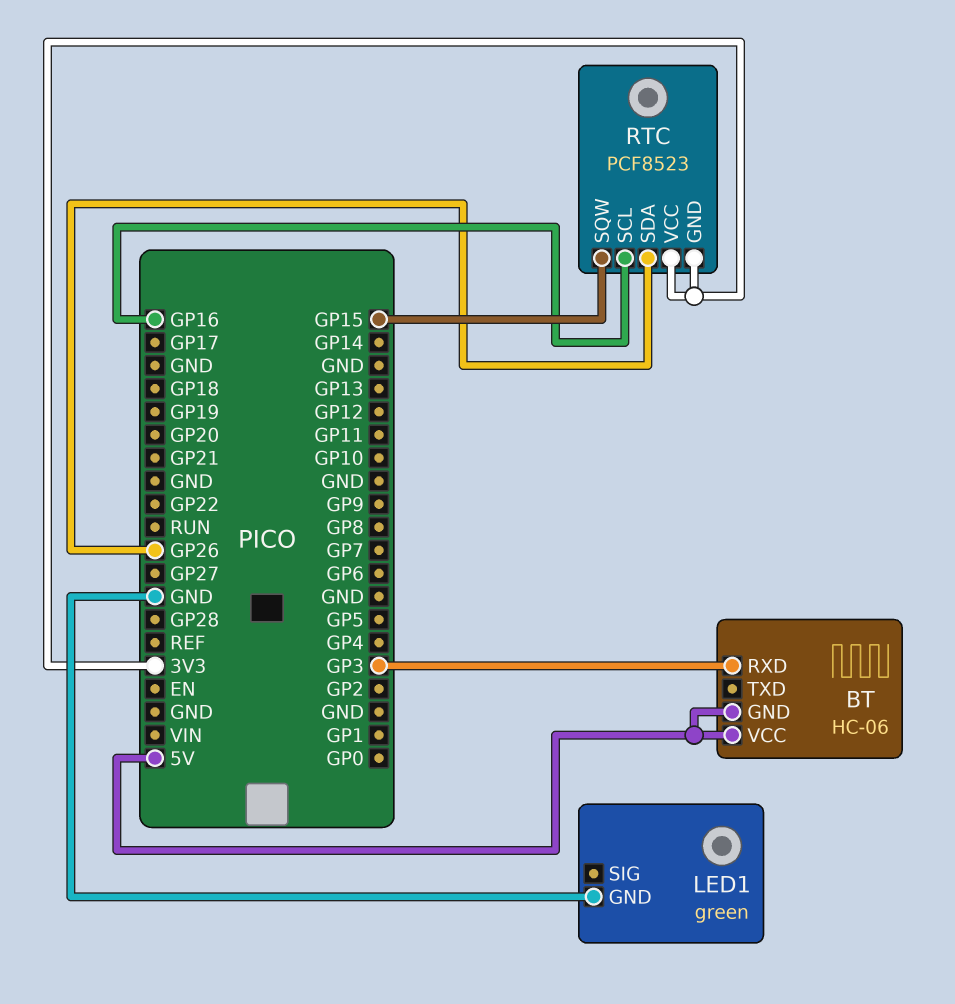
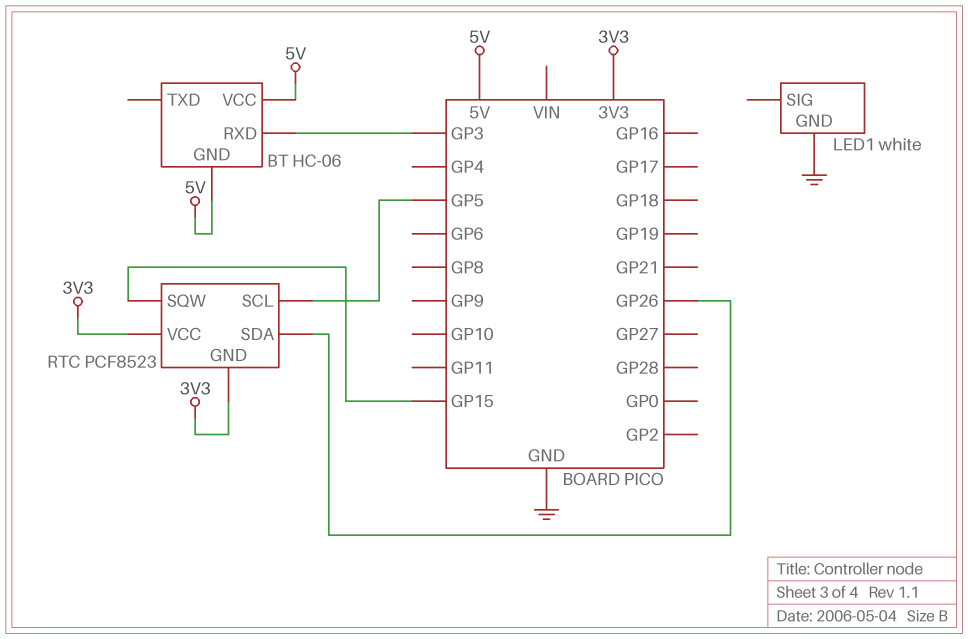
LED1: green -> white
RTC pin SCL: GP16 -> GP5

